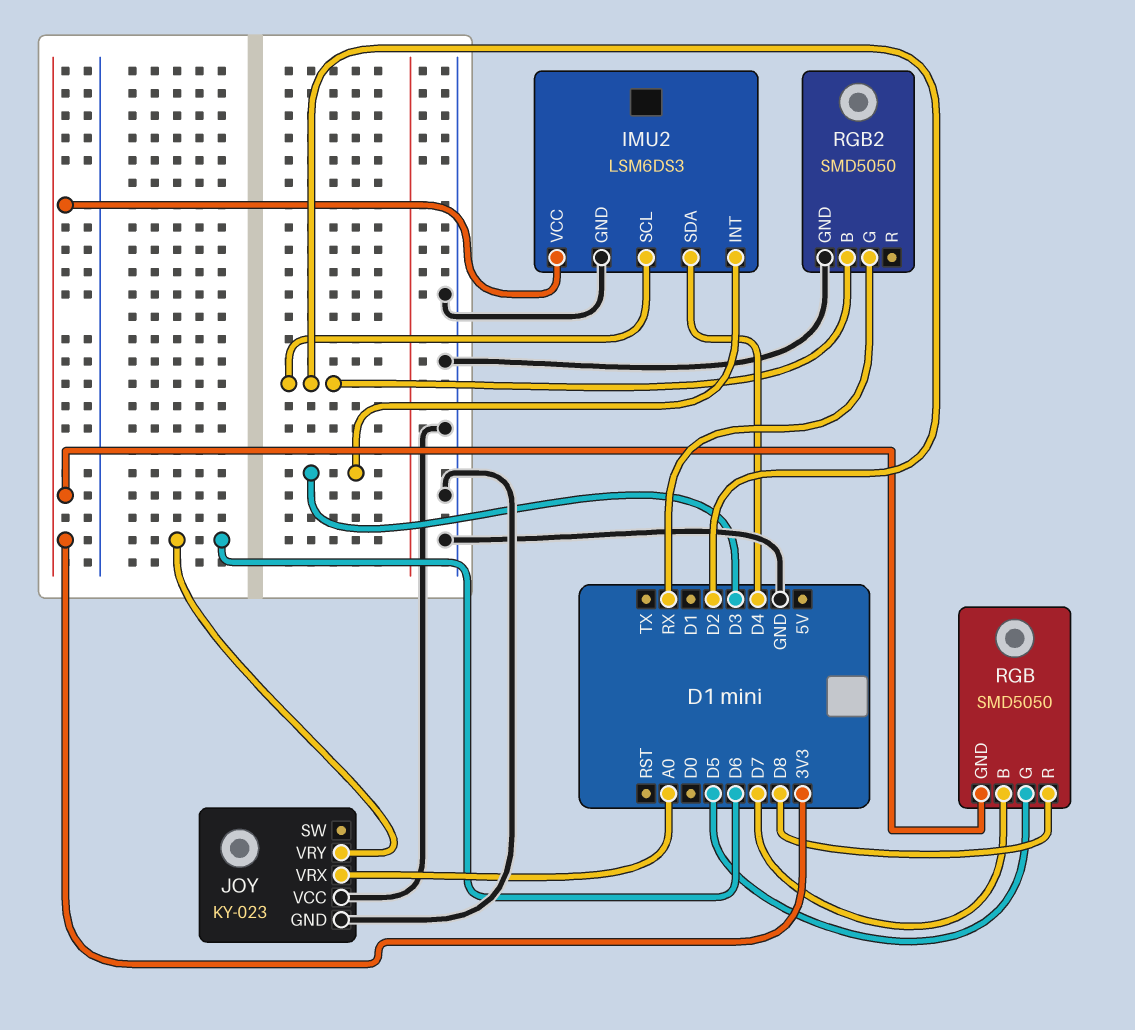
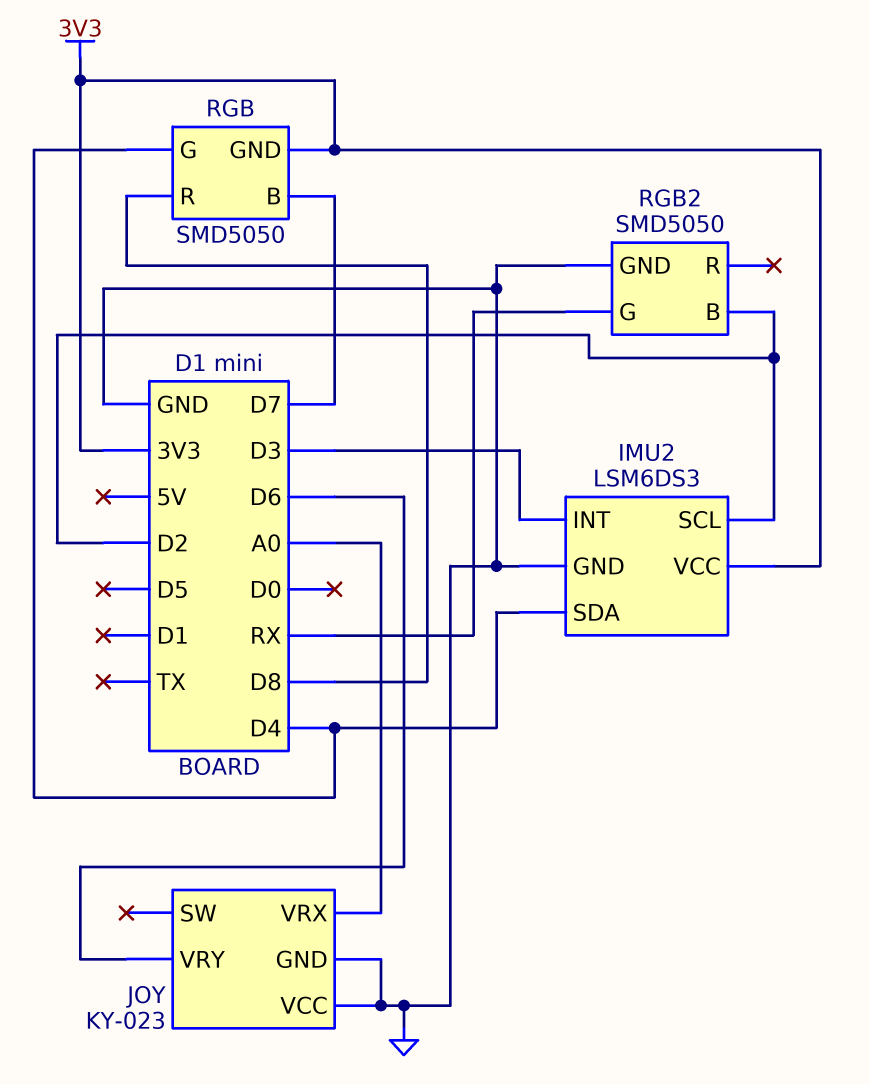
RGB pin G: D5 -> D4

